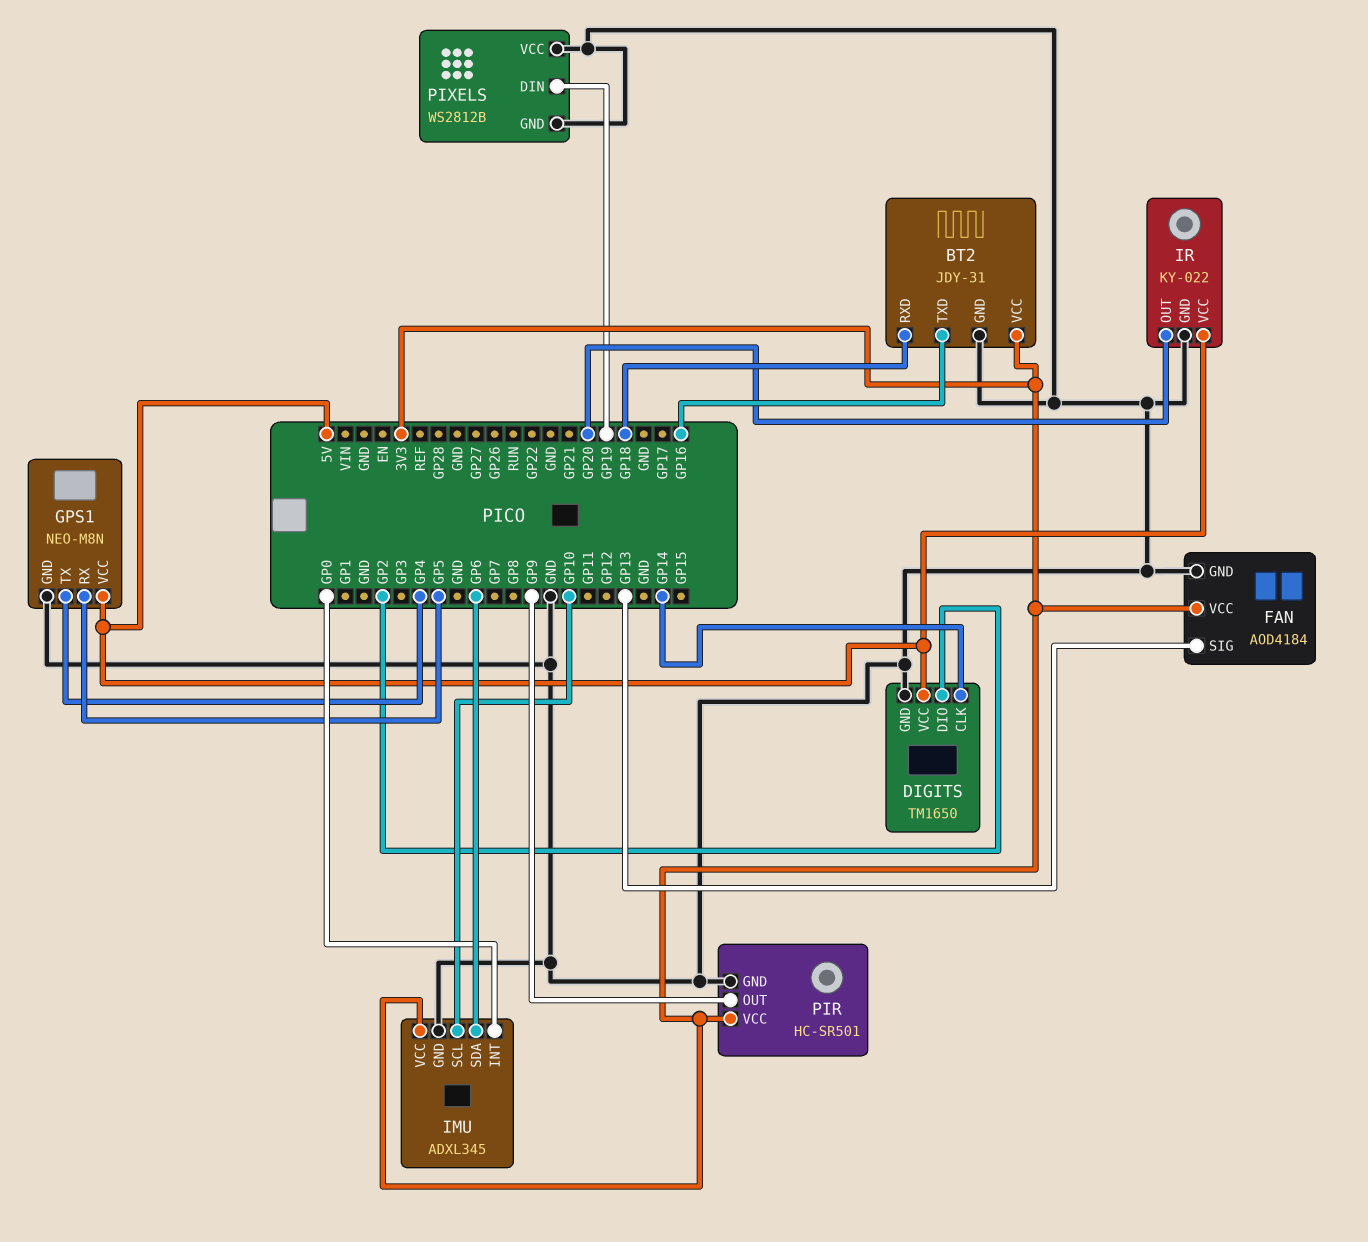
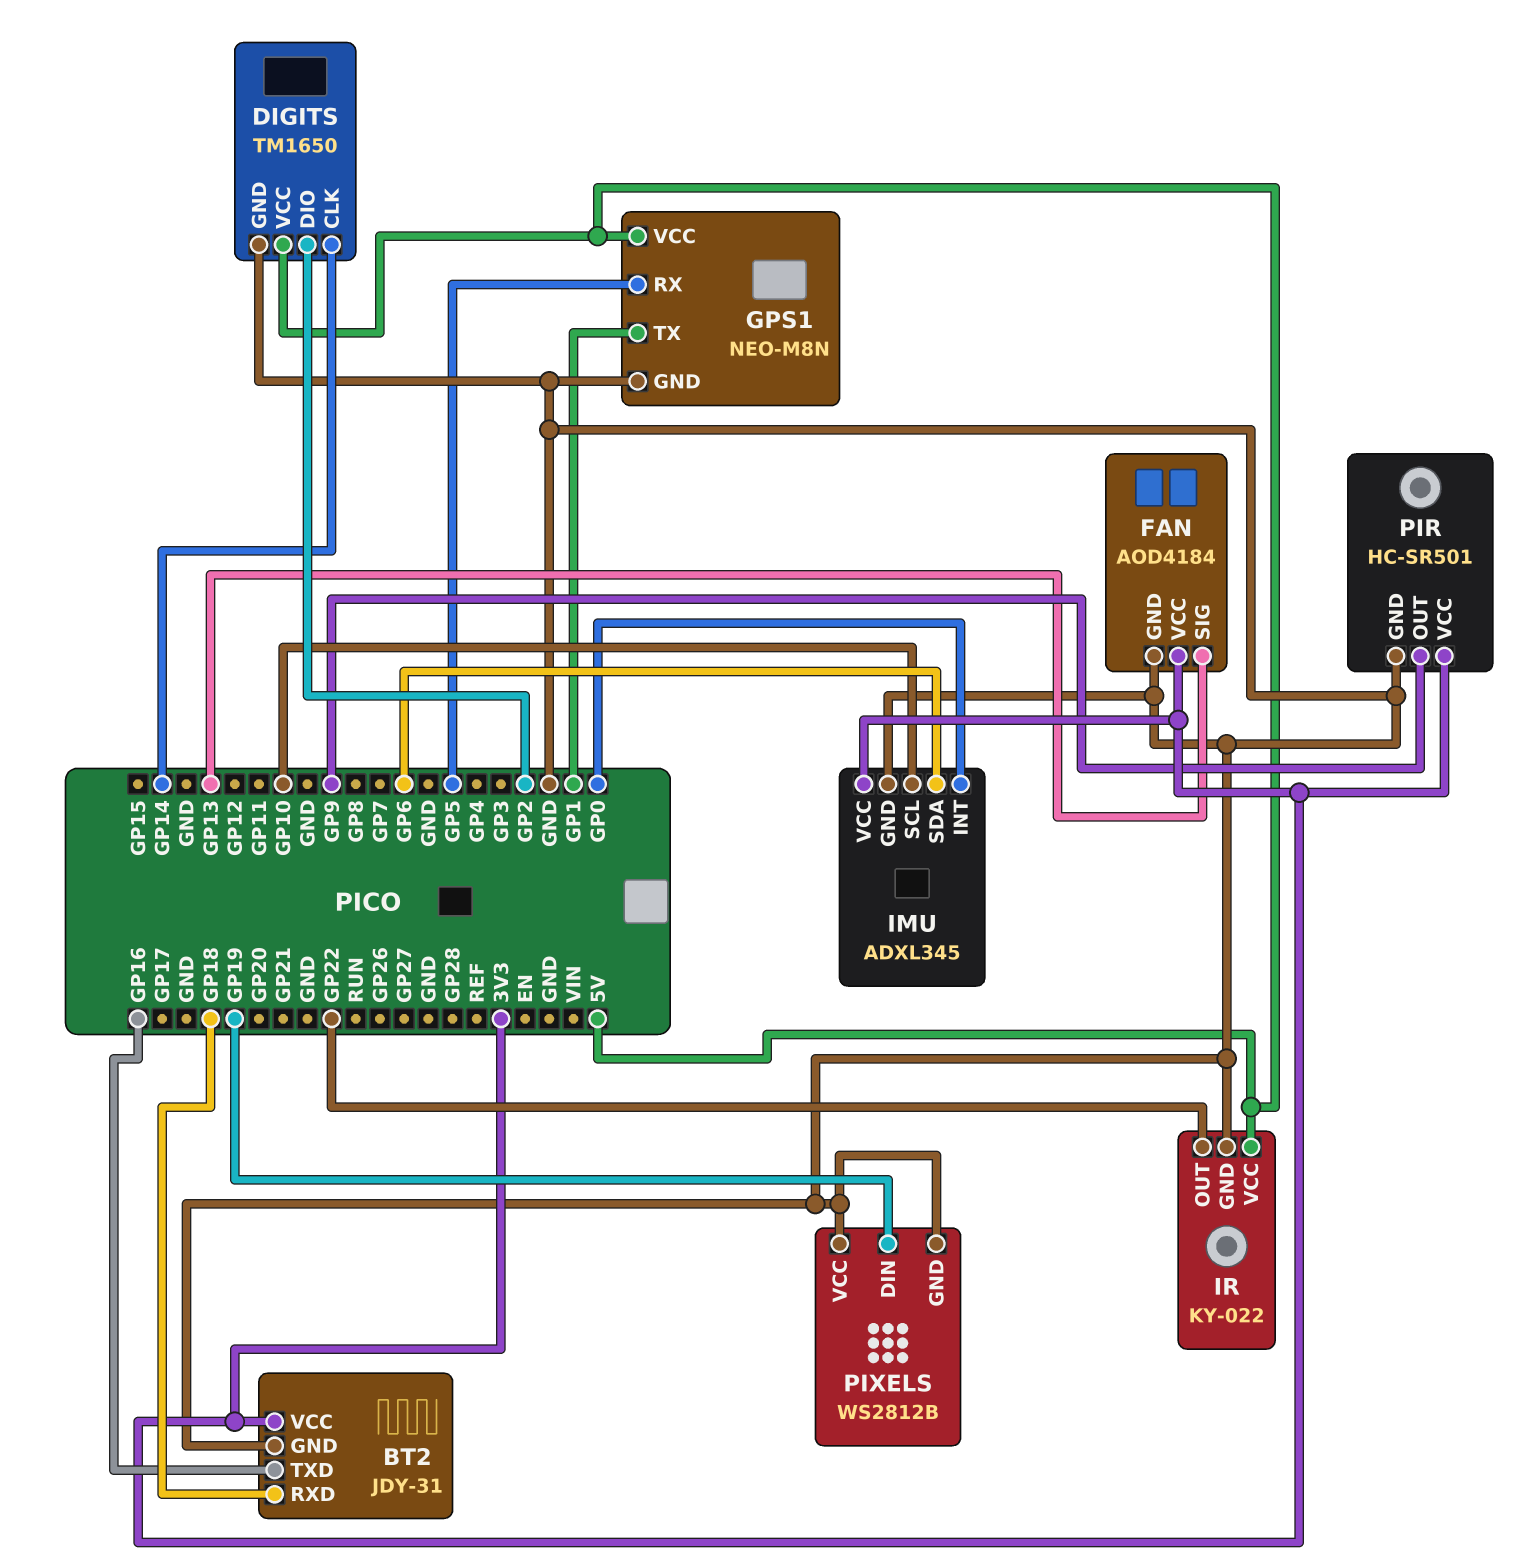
GPS1 pin TX: GP4 -> GP1
IR pin OUT: GP20 -> GP22

